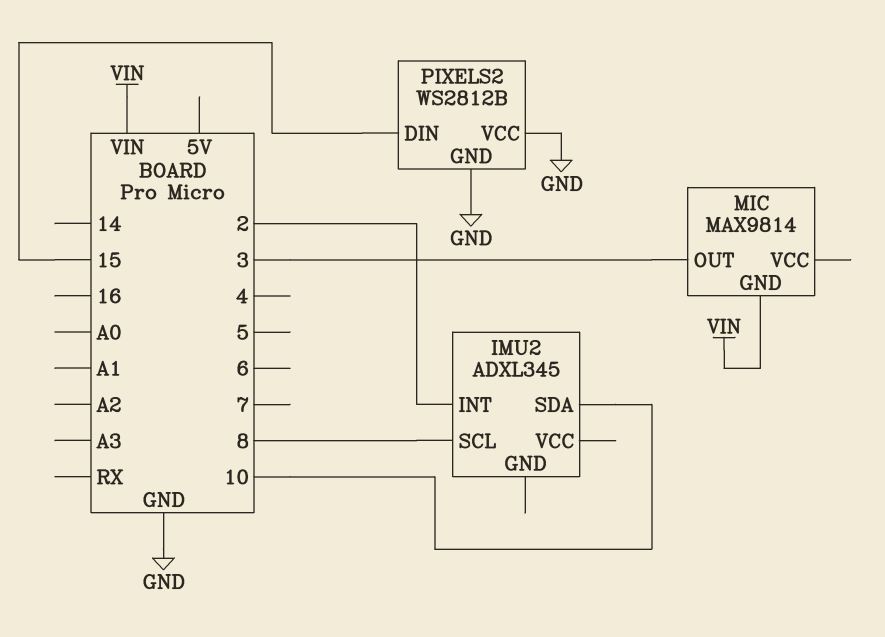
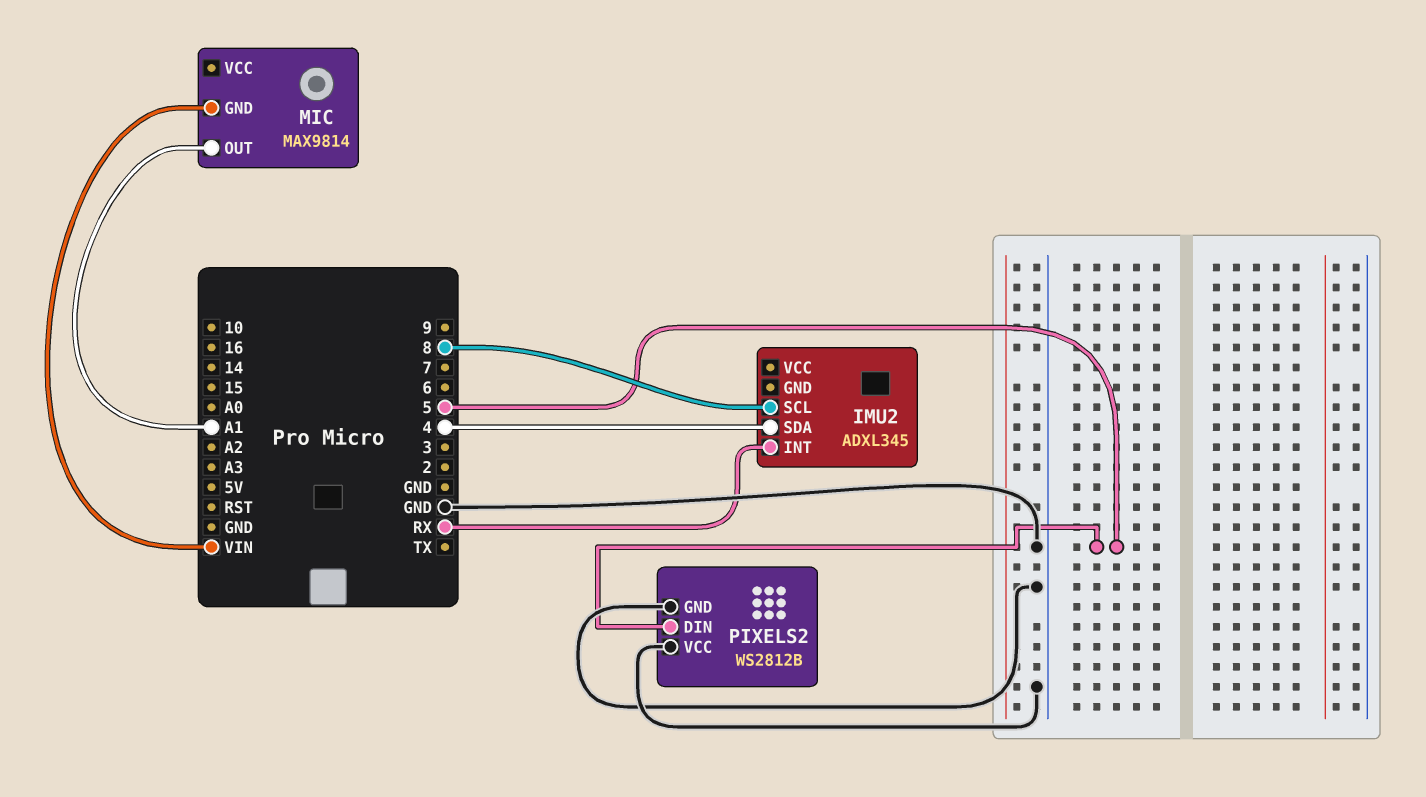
IMU2 pin INT: 2 -> RX
IMU2 pin SDA: 10 -> 4
MIC pin OUT: 3 -> A1
PIXELS2 pin DIN: 15 -> 5

